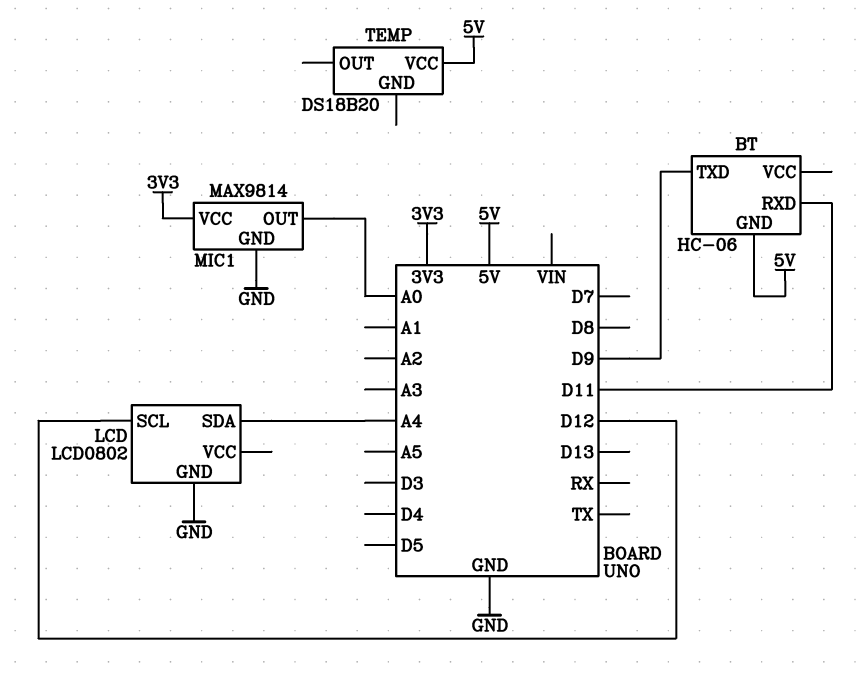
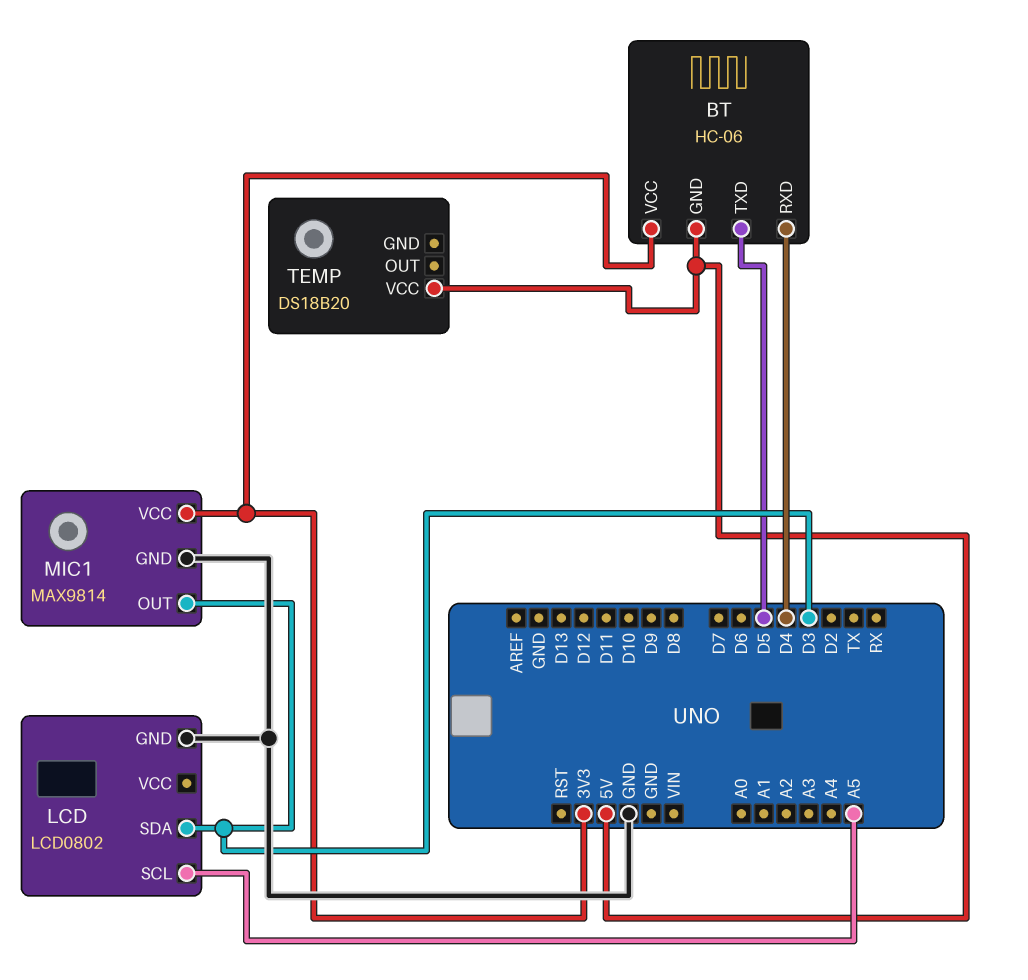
BT pin RXD: D11 -> D4
BT pin TXD: D9 -> D5
BT pin VCC: none -> 3V3
LCD pin SCL: D12 -> A5
LCD pin SDA: A4 -> D3
MIC1 pin OUT: A0 -> D3

